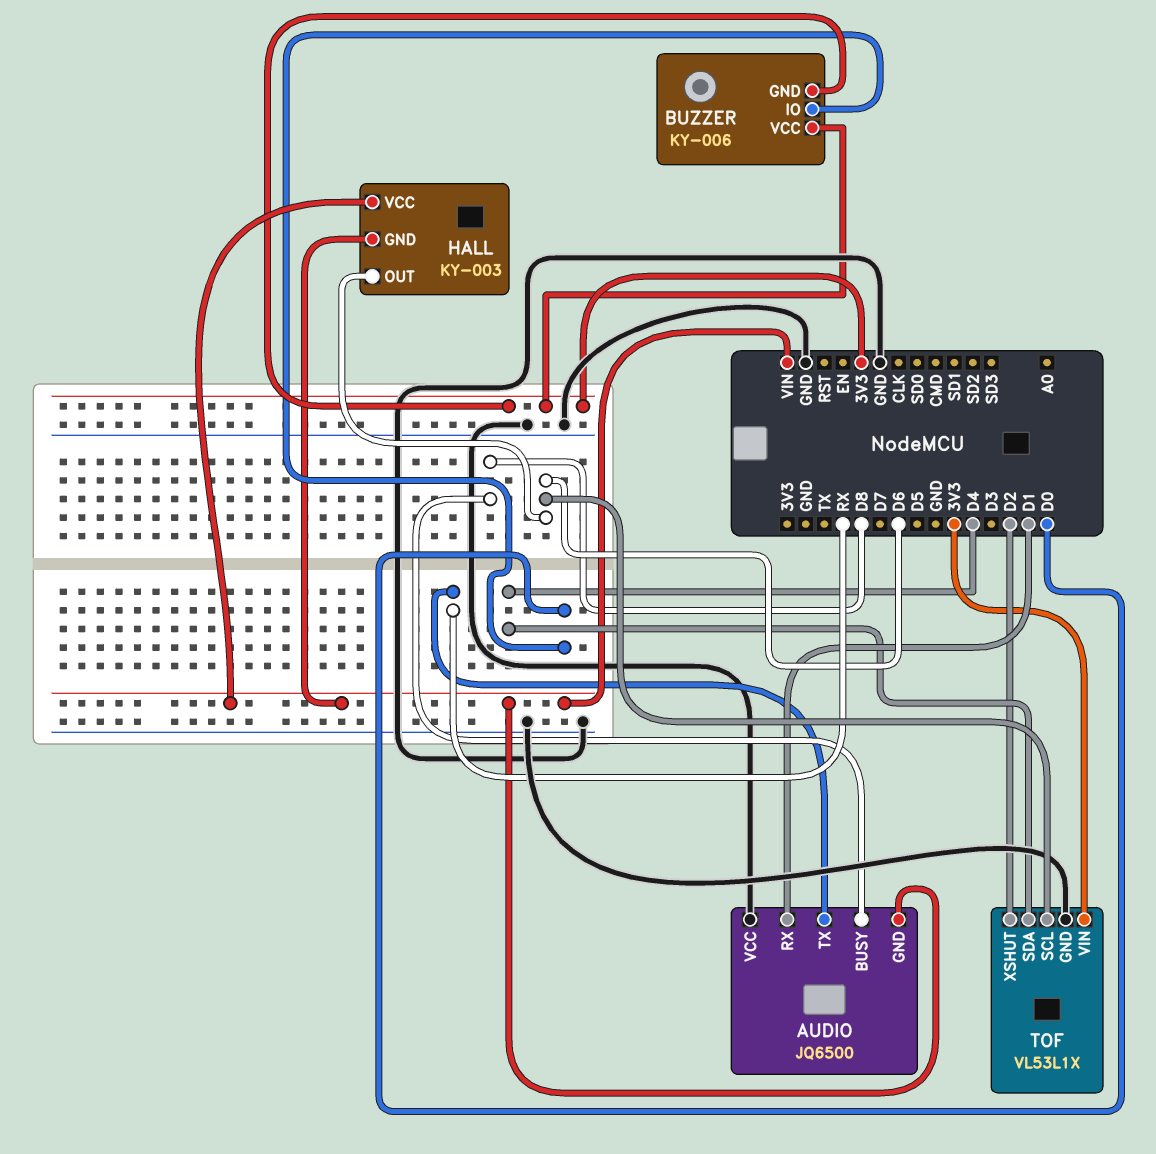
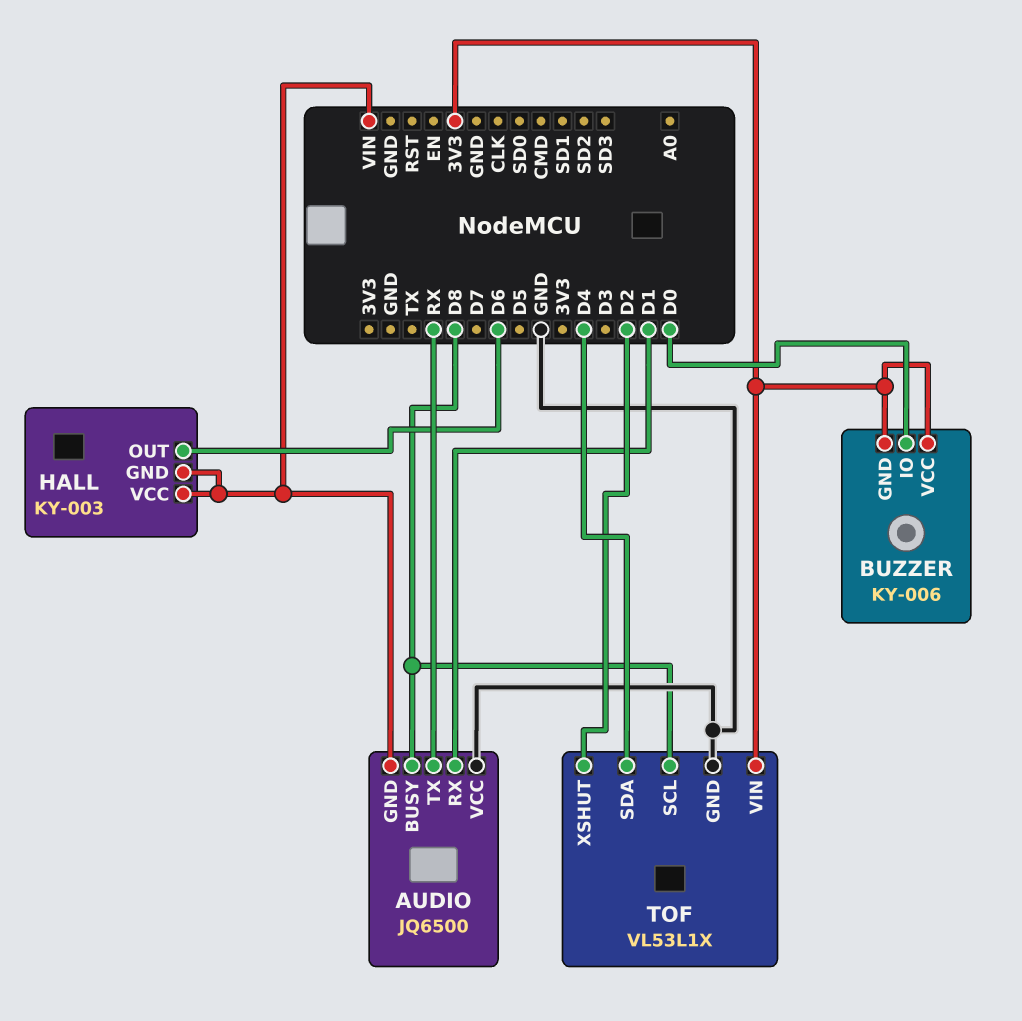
TOF pin SCL: D6 -> D8

